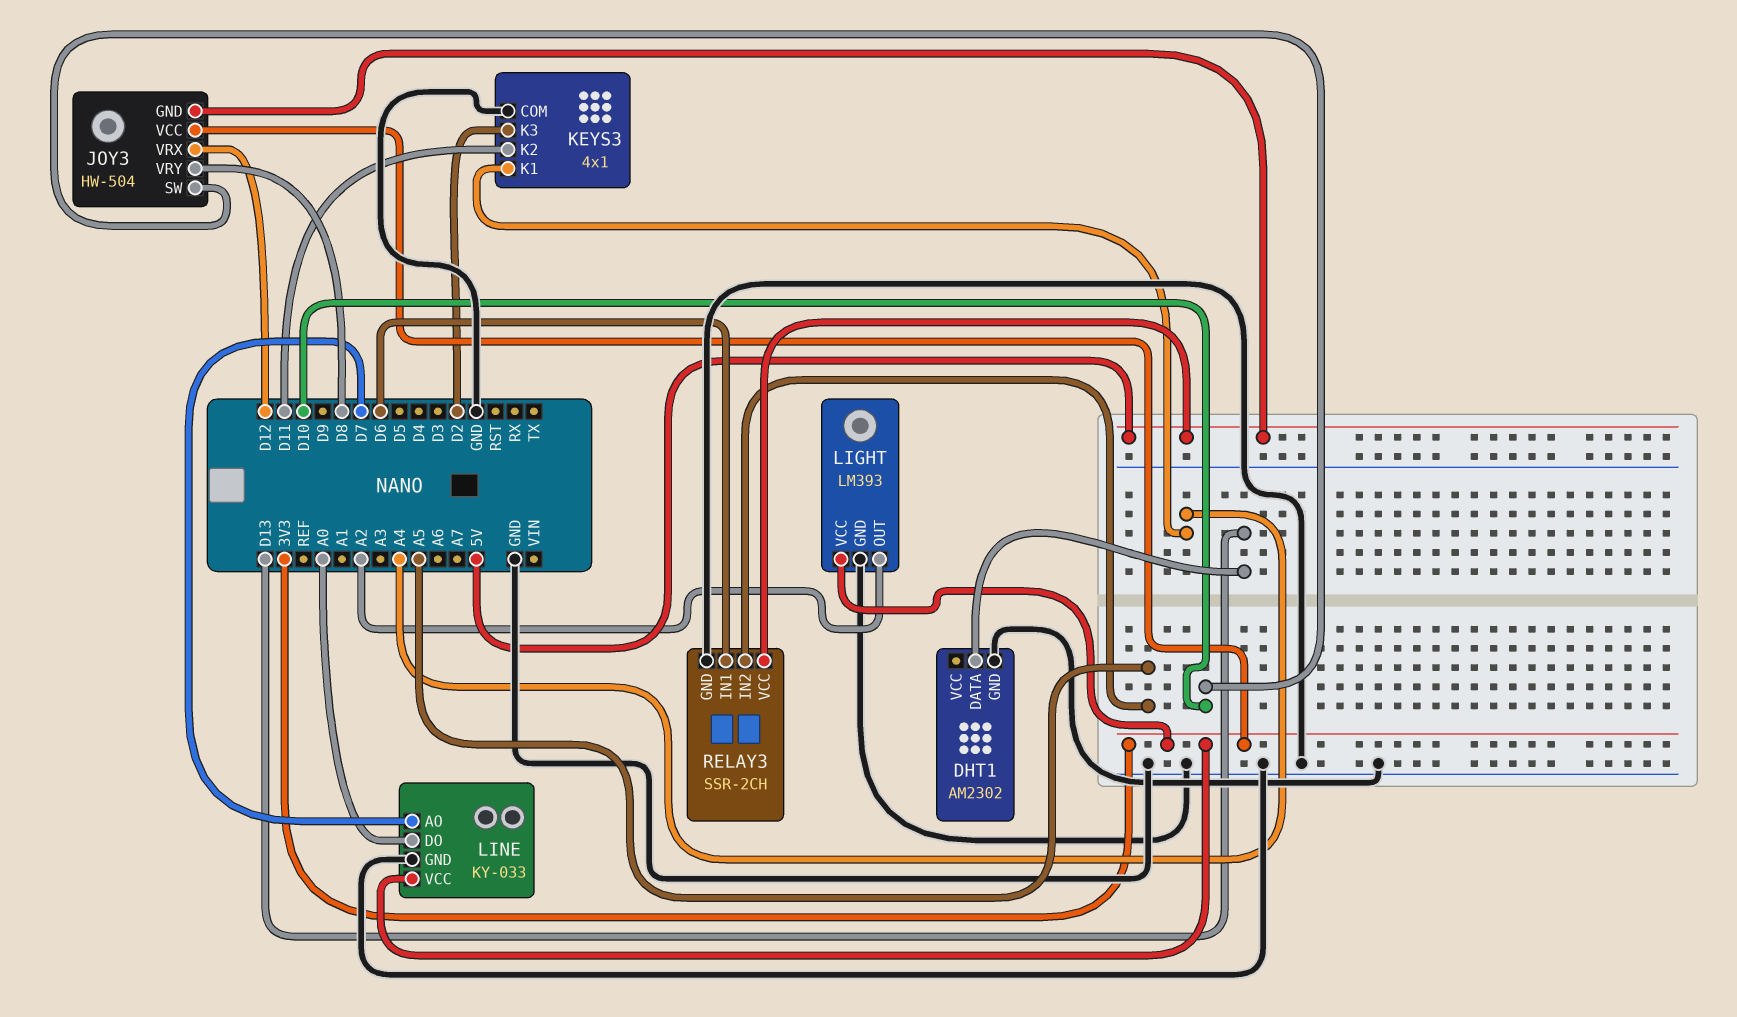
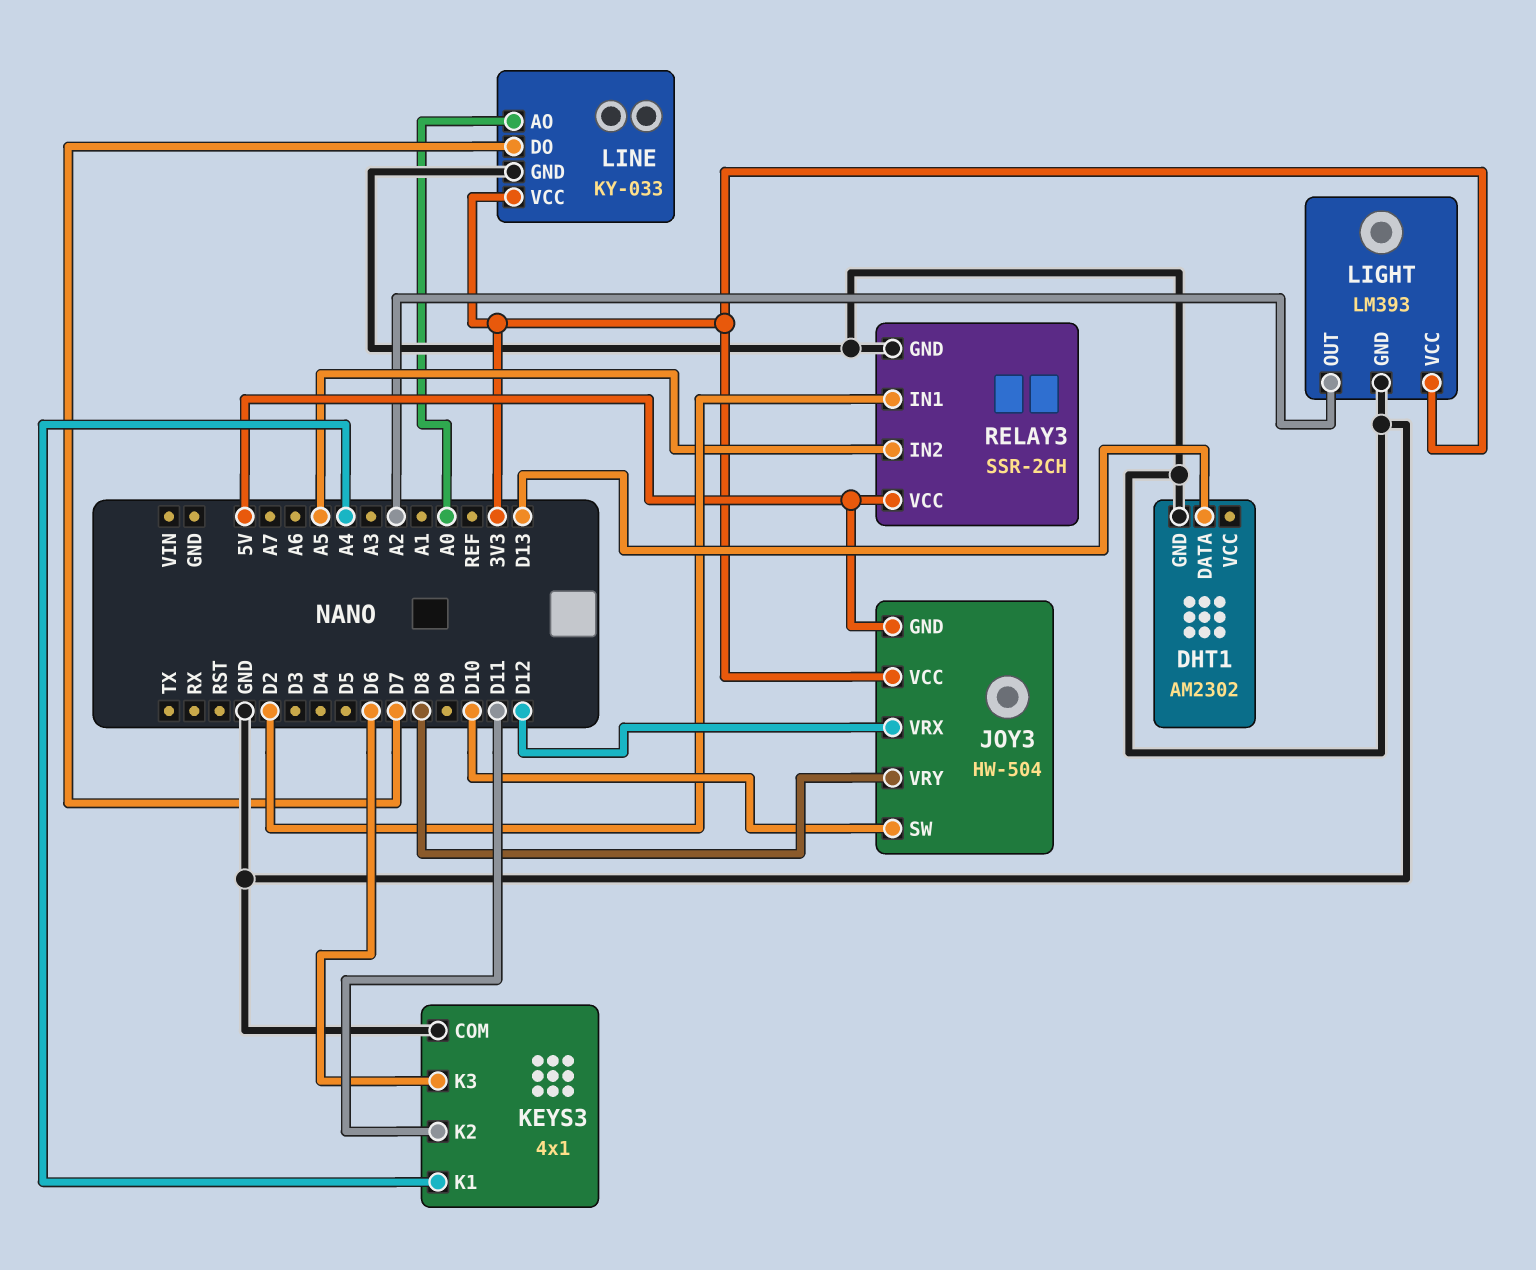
KEYS3 pin K3: D2 -> D6
LINE pin AO: D7 -> A0
LINE pin DO: A0 -> D7
RELAY3 pin IN1: D6 -> D2

